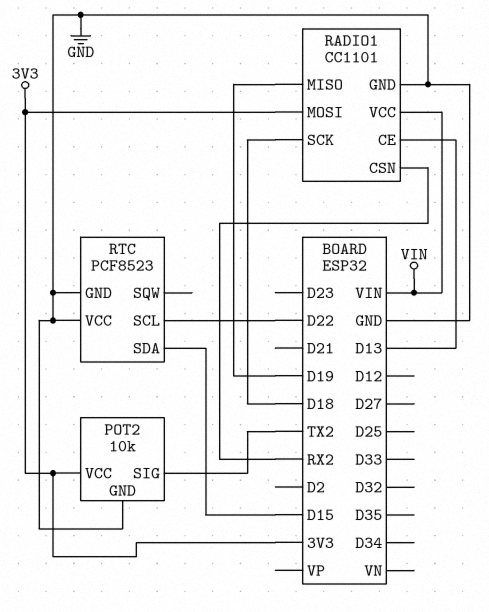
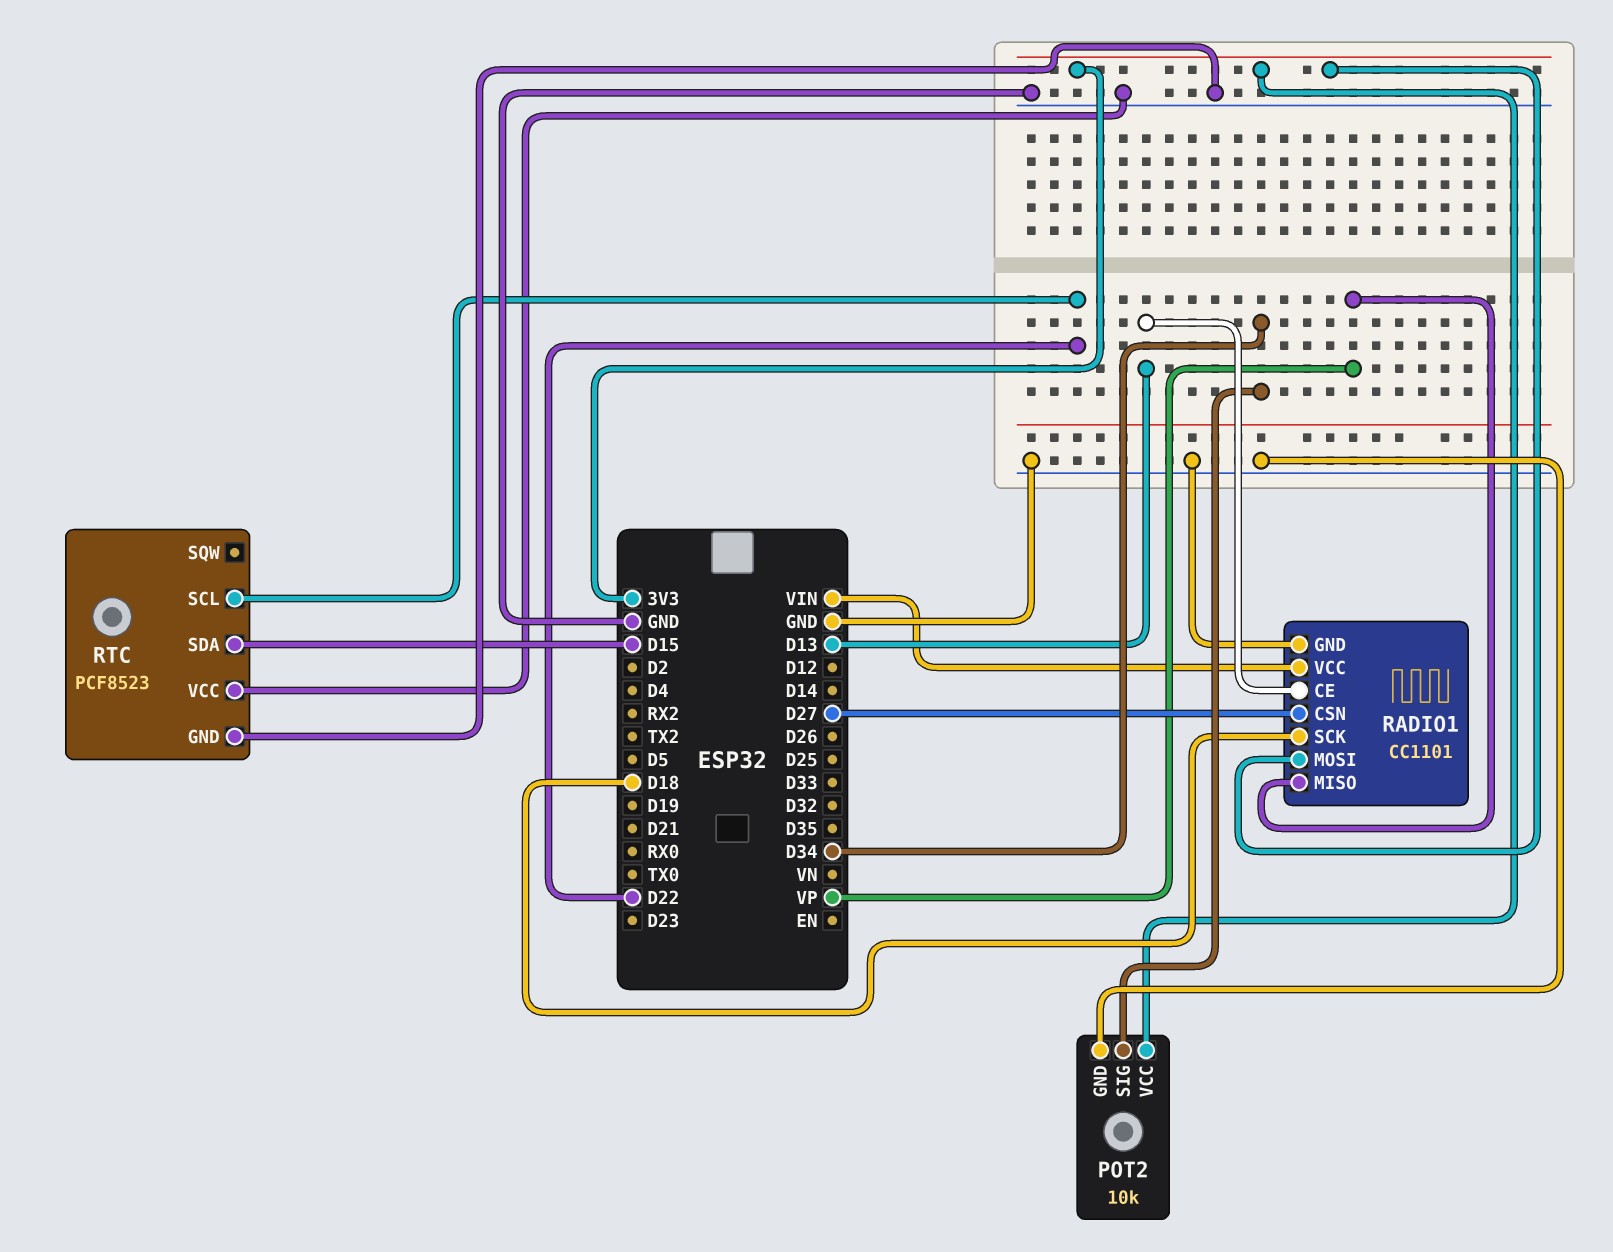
POT2 pin SIG: TX2 -> D34
RADIO1 pin CSN: RX2 -> D27
RADIO1 pin MISO: D19 -> VP

